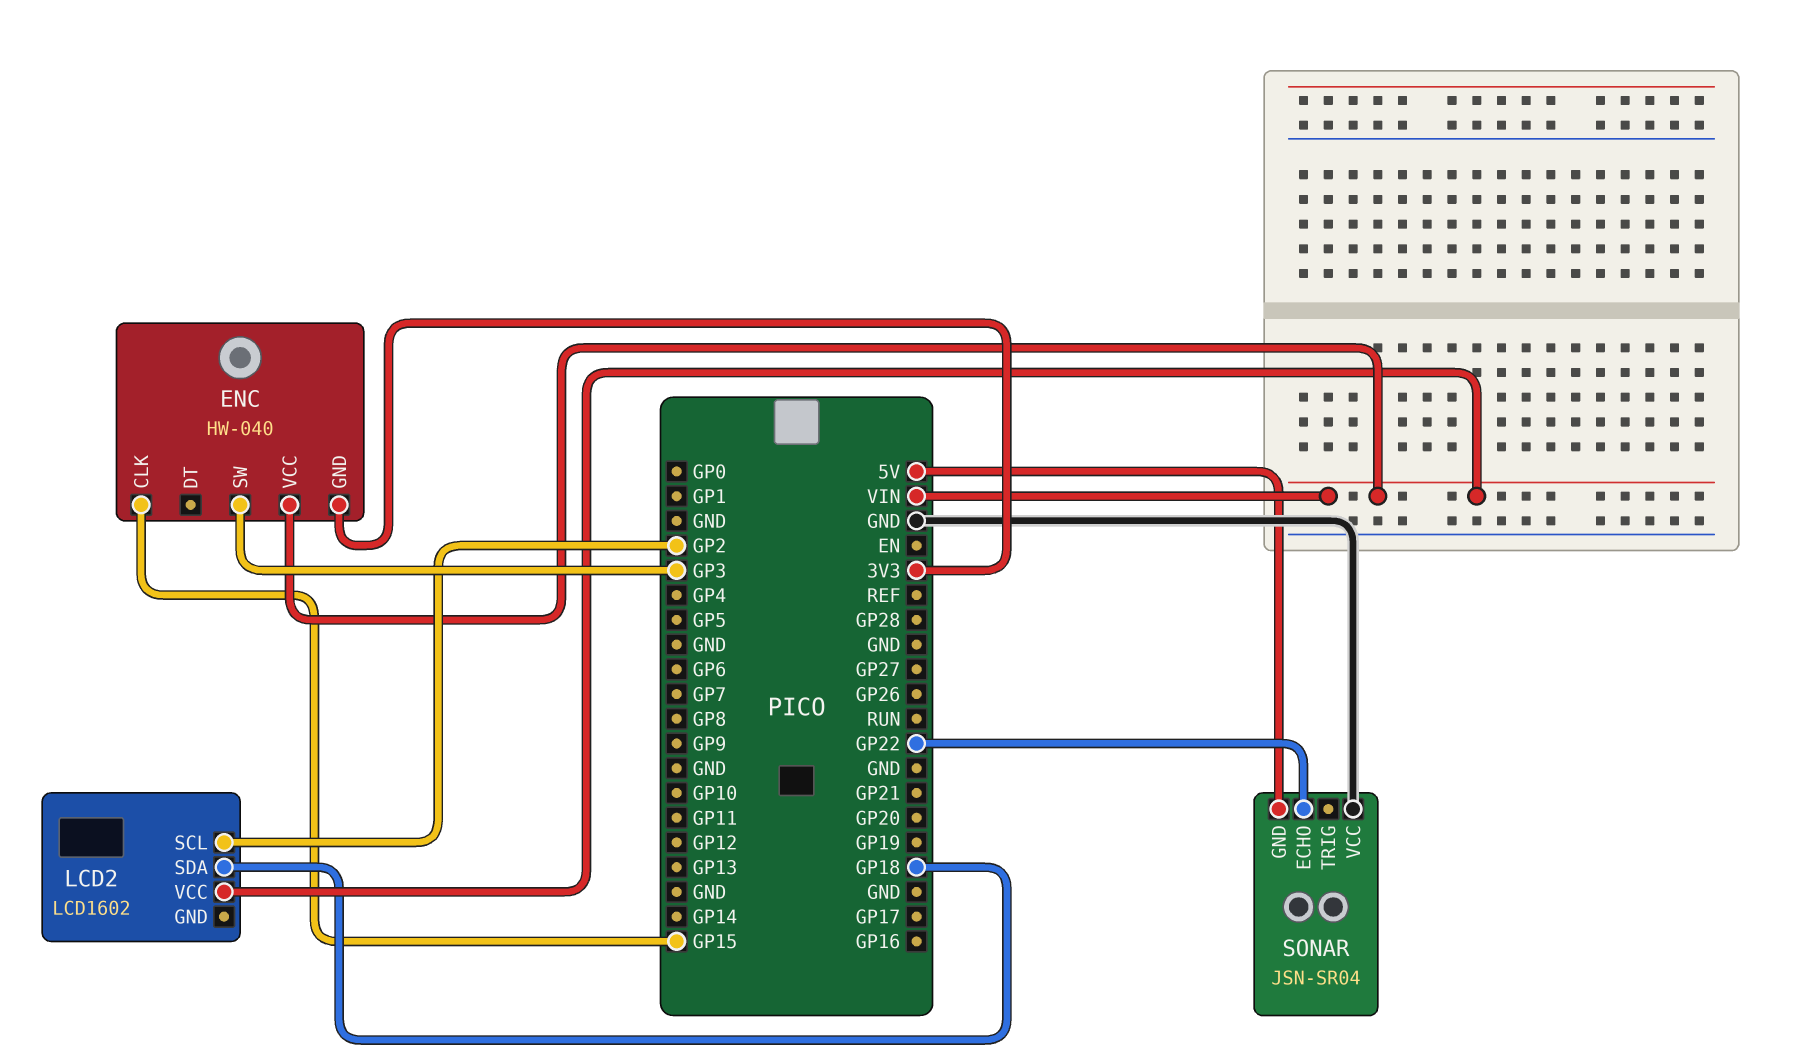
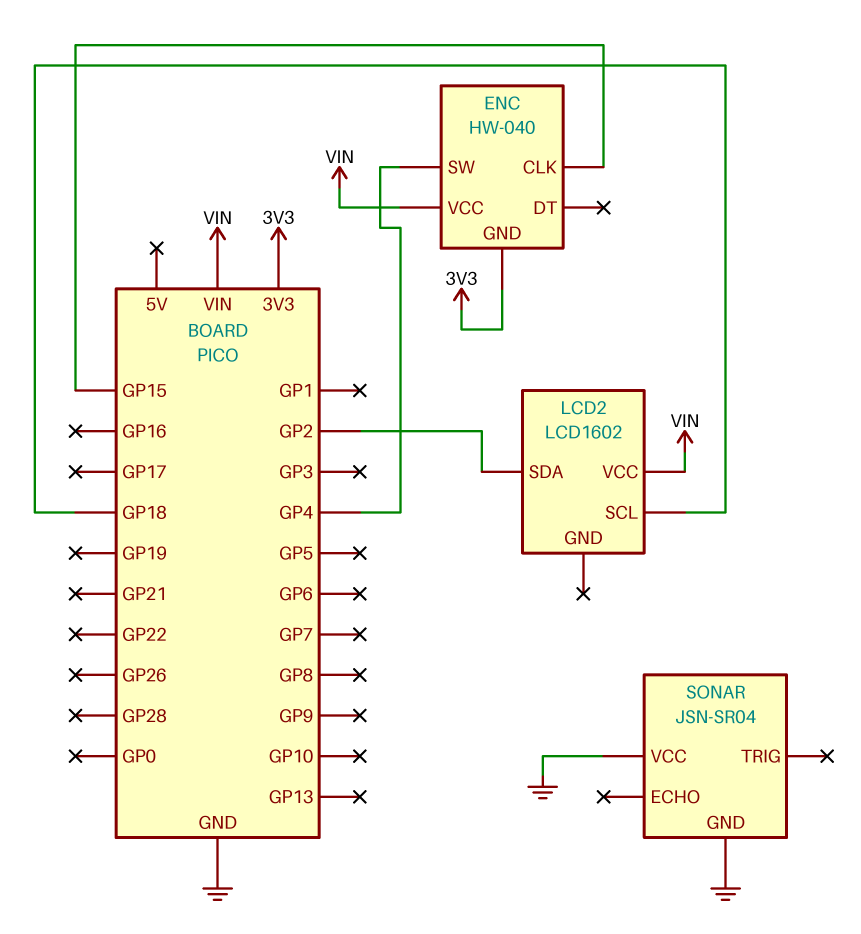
ENC pin SW: GP3 -> GP4
LCD2 pin SCL: GP2 -> GP18
LCD2 pin SDA: GP18 -> GP2
SONAR pin ECHO: GP22 -> none
SONAR pin GND: 5V -> GND

